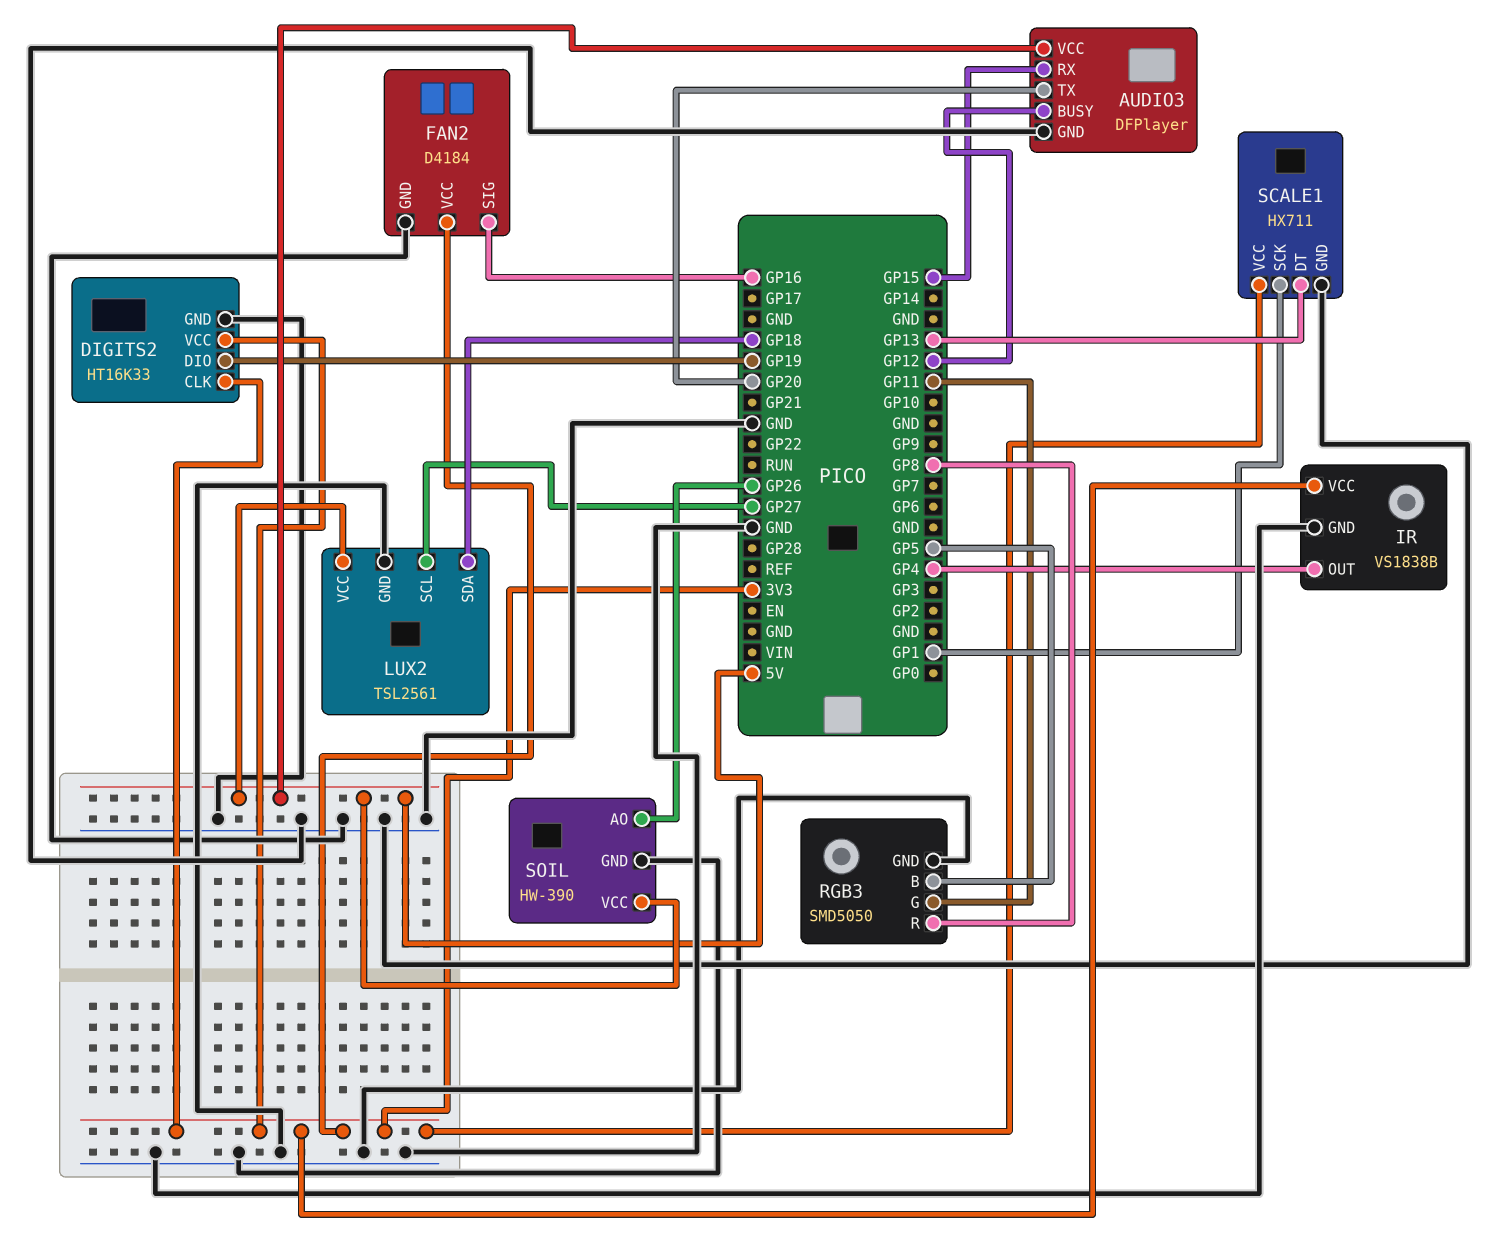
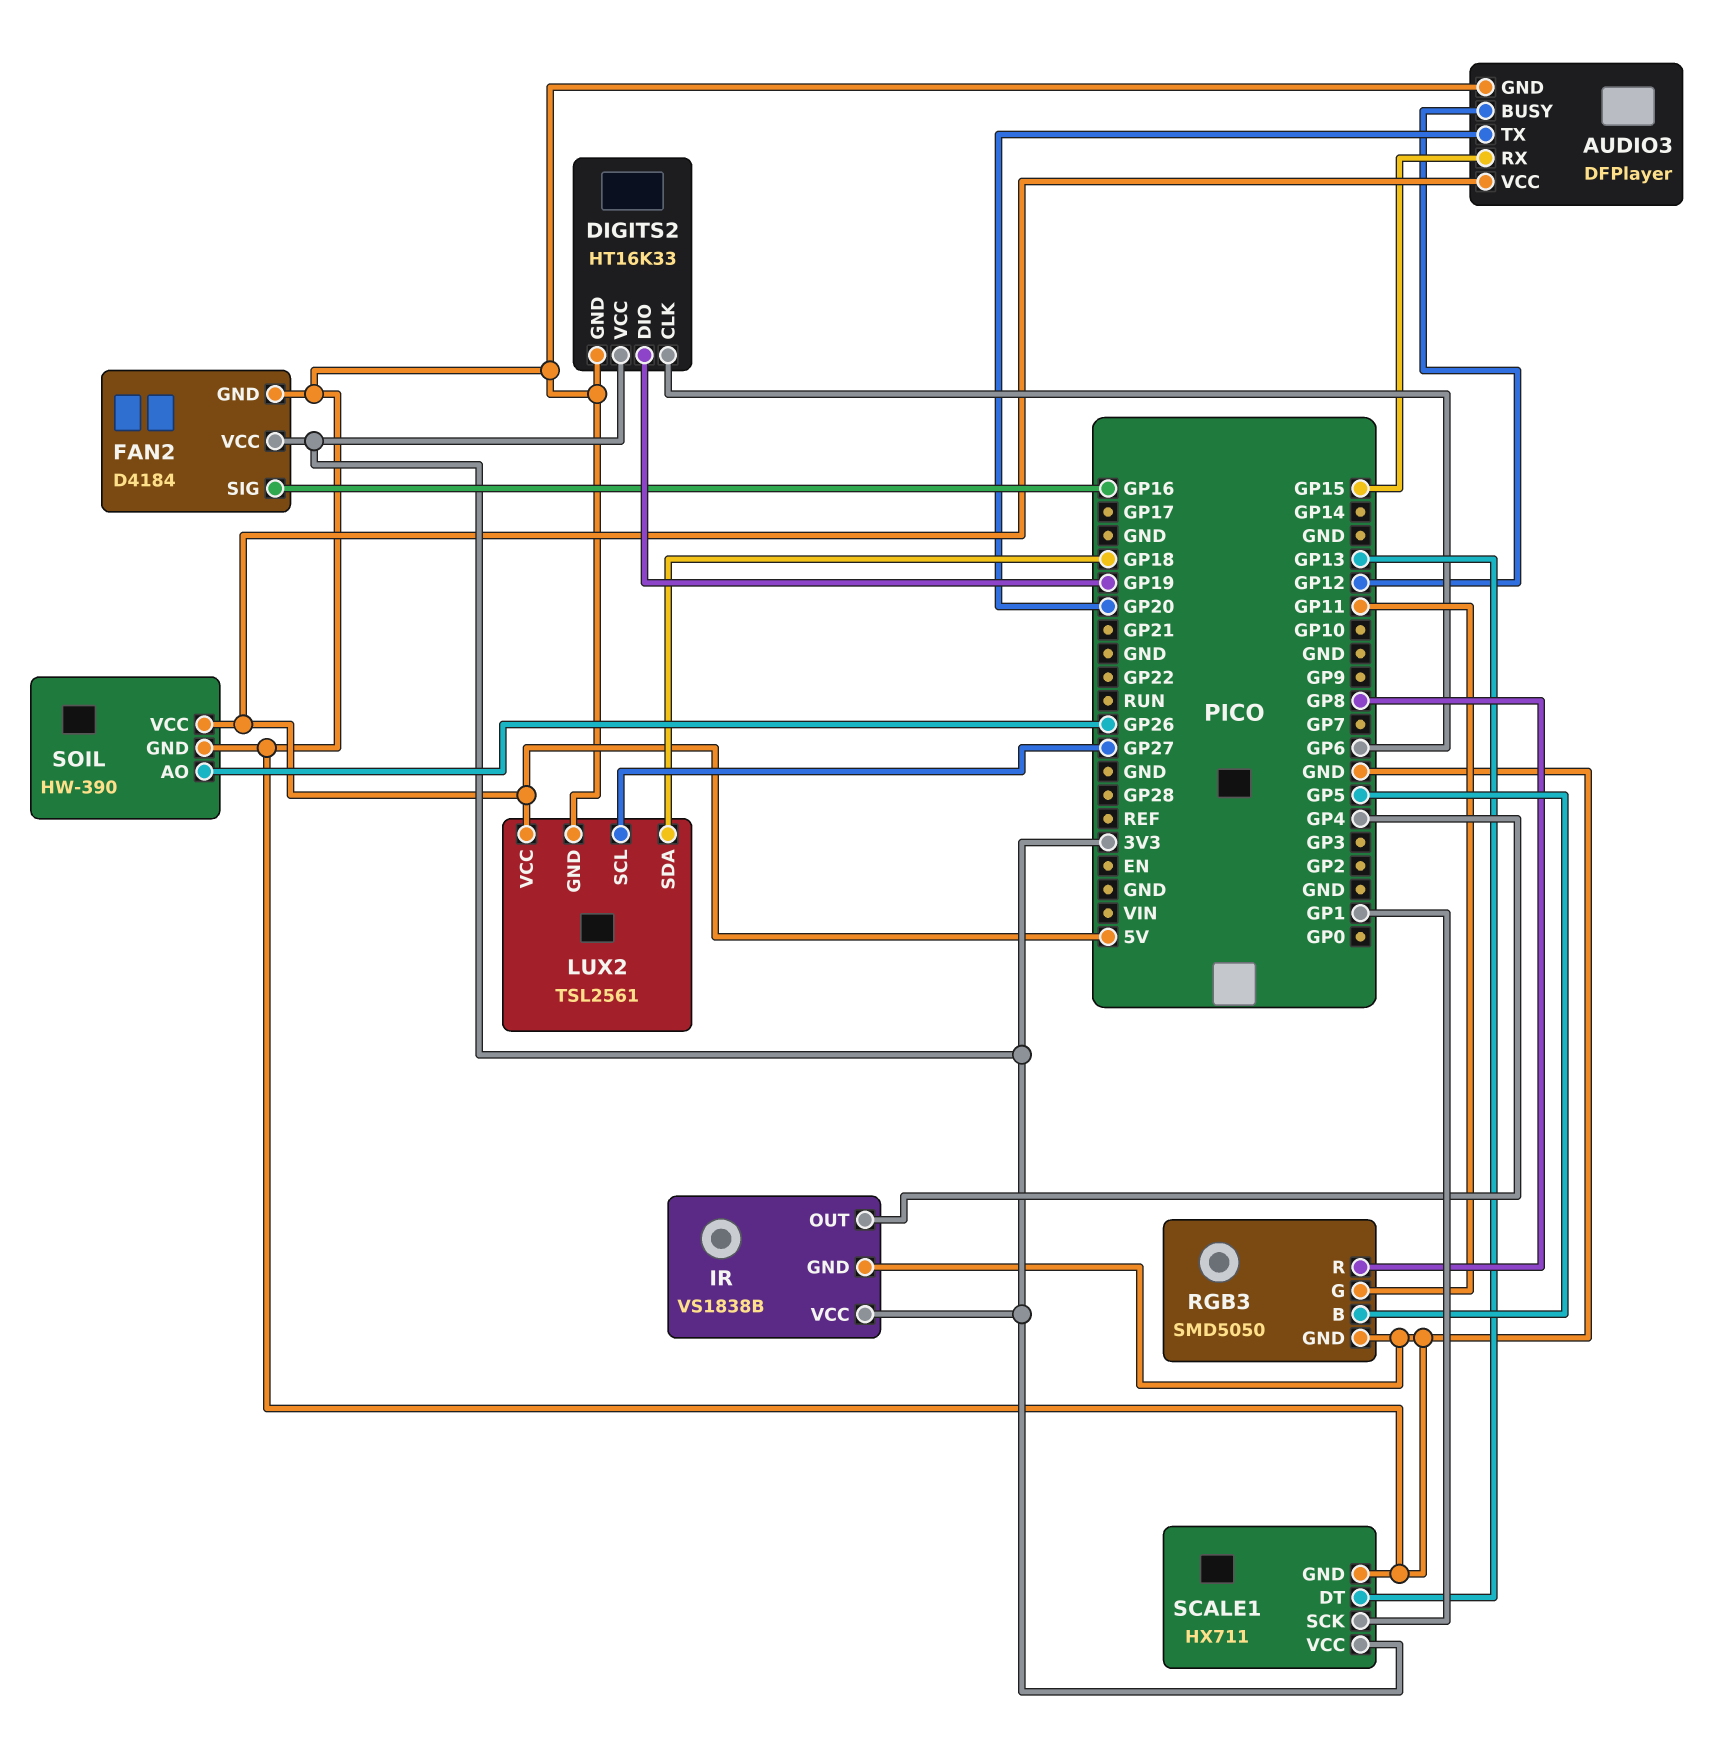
DIGITS2 pin CLK: 3V3 -> GP6

